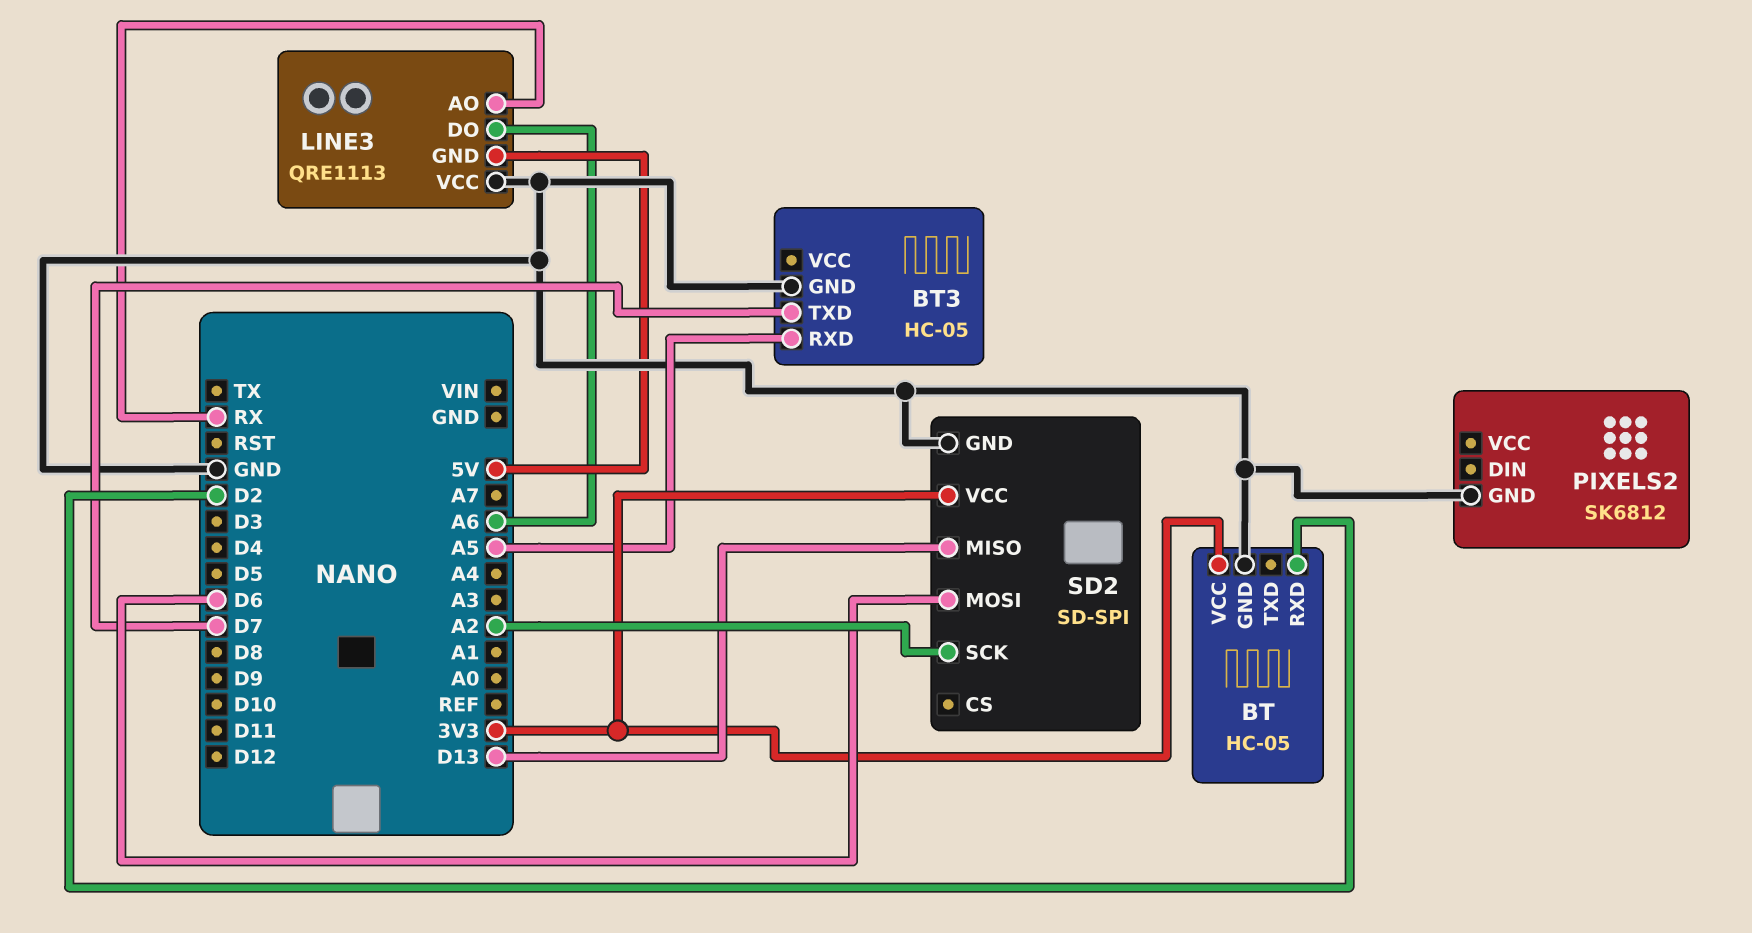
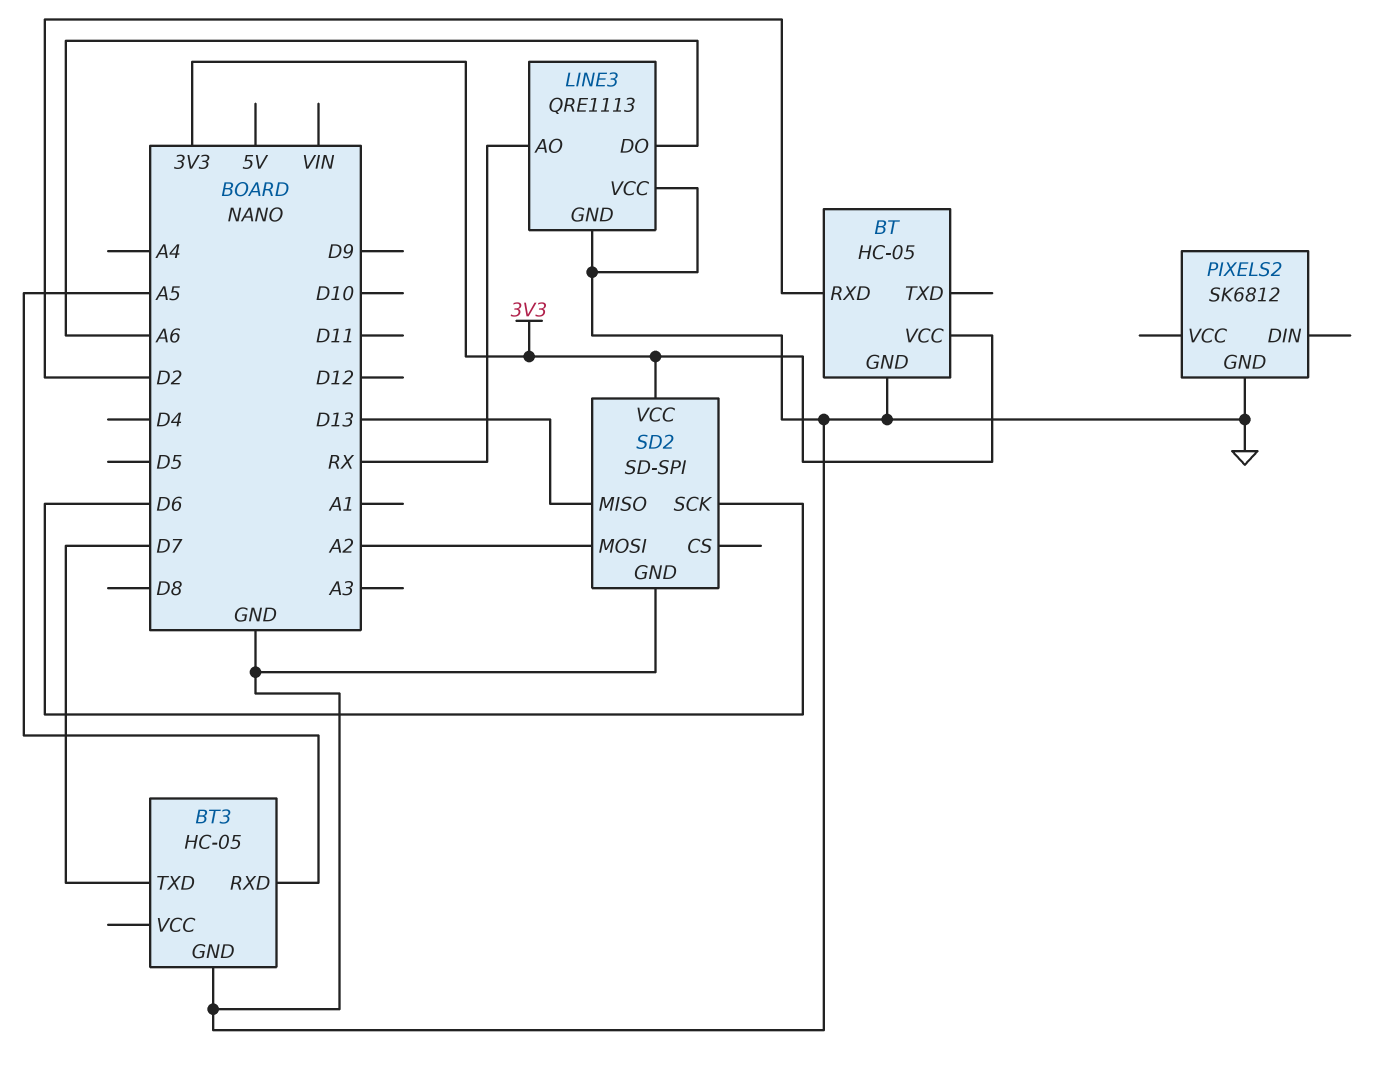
LINE3 pin GND: 5V -> GND
SD2 pin MOSI: D6 -> A2
SD2 pin SCK: A2 -> D6

